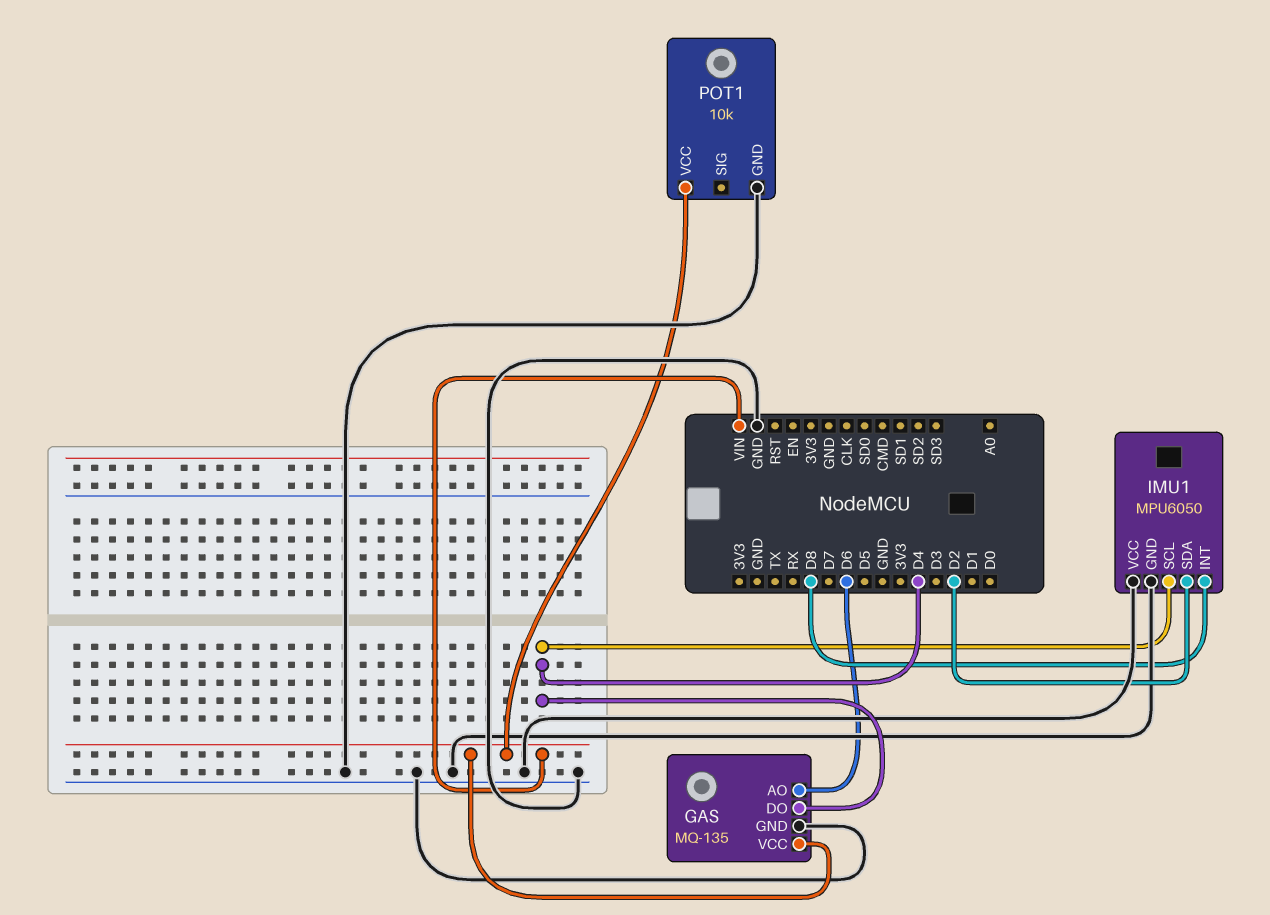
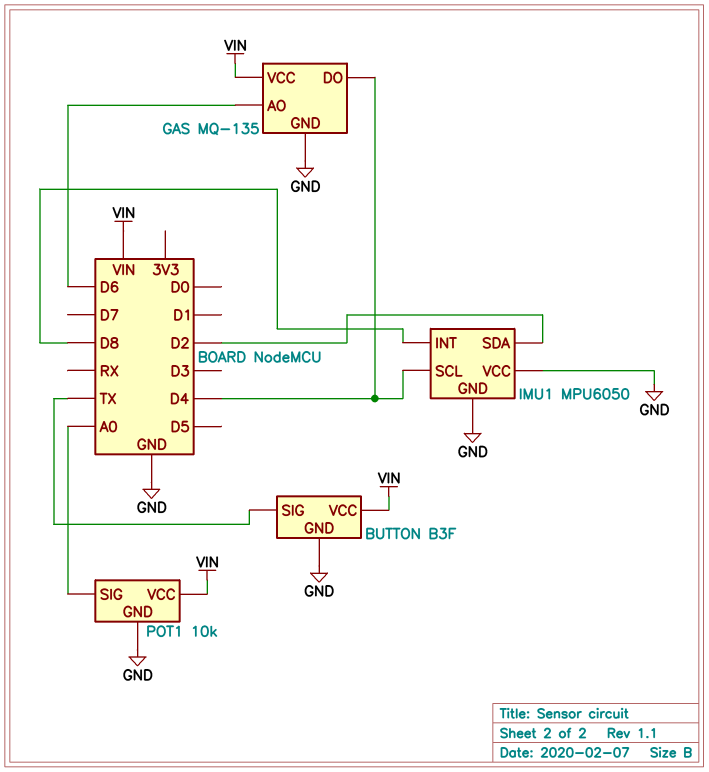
BUTTON: none -> B3F
BUTTON pin GND: none -> GND
BUTTON pin SIG: none -> TX
BUTTON pin VCC: none -> VIN
POT1 pin SIG: none -> A0

